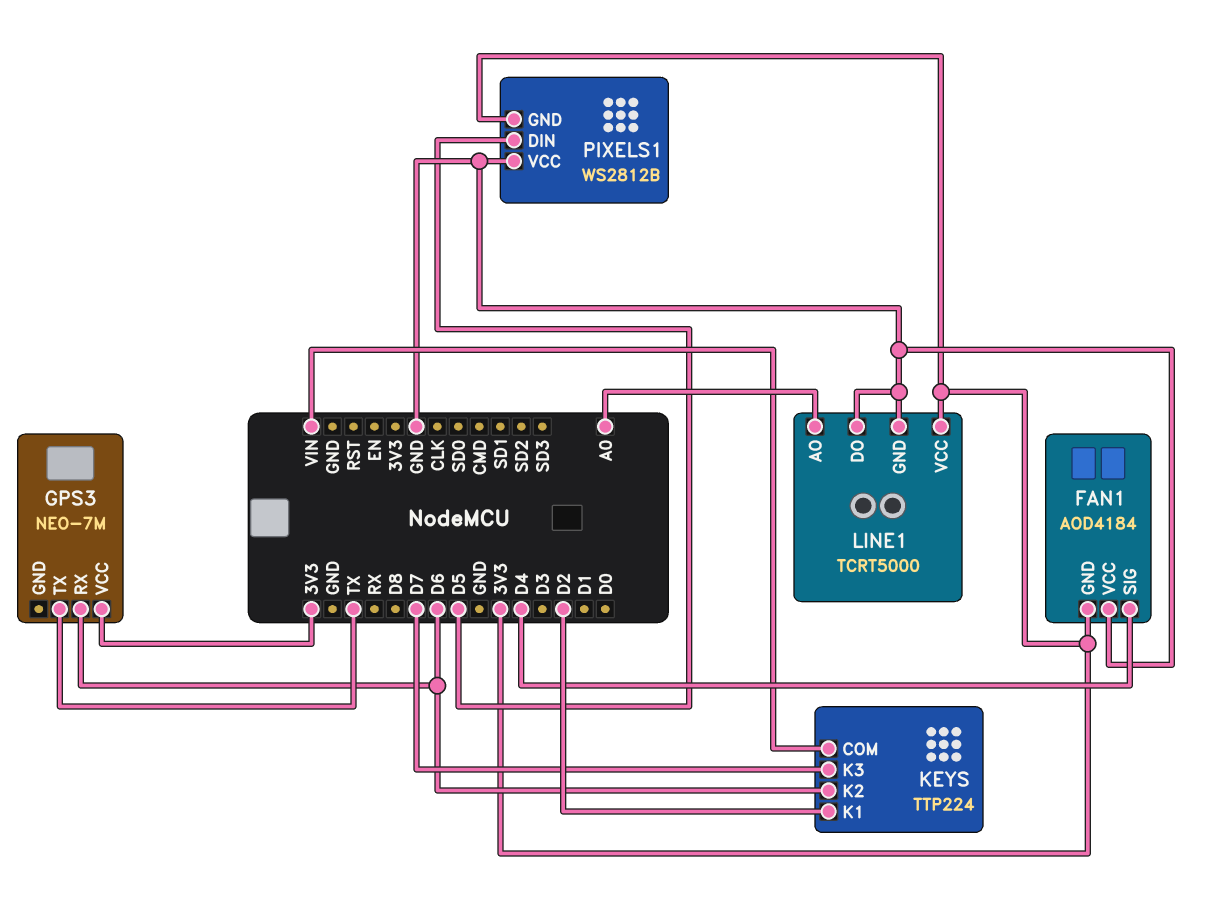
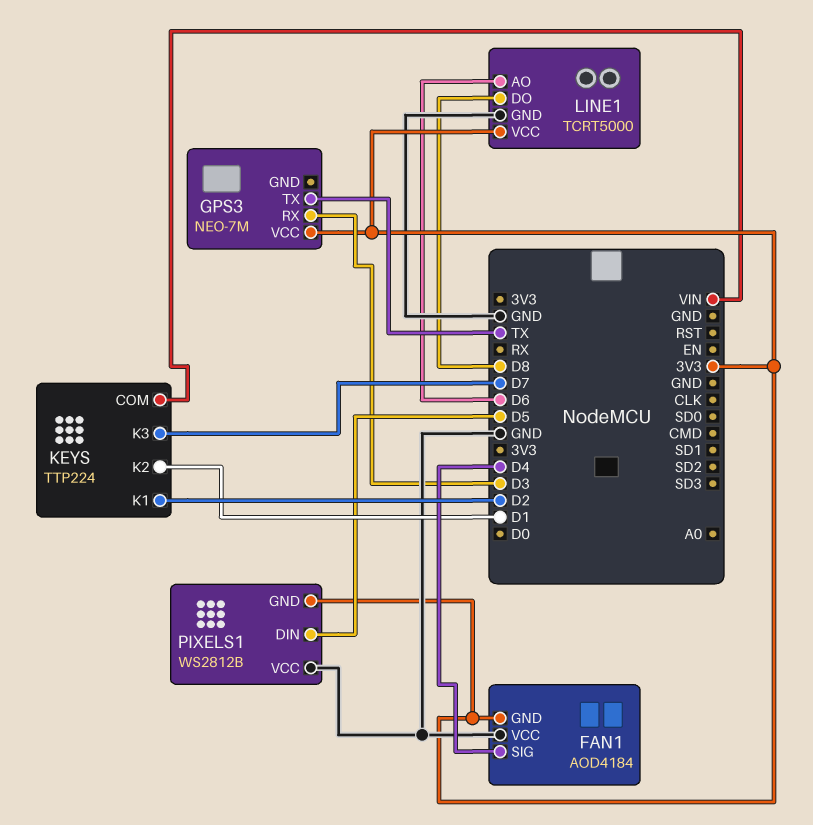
GPS3 pin RX: D6 -> D3
KEYS pin K2: D6 -> D1
LINE1 pin AO: A0 -> D6
LINE1 pin DO: GND -> D8

